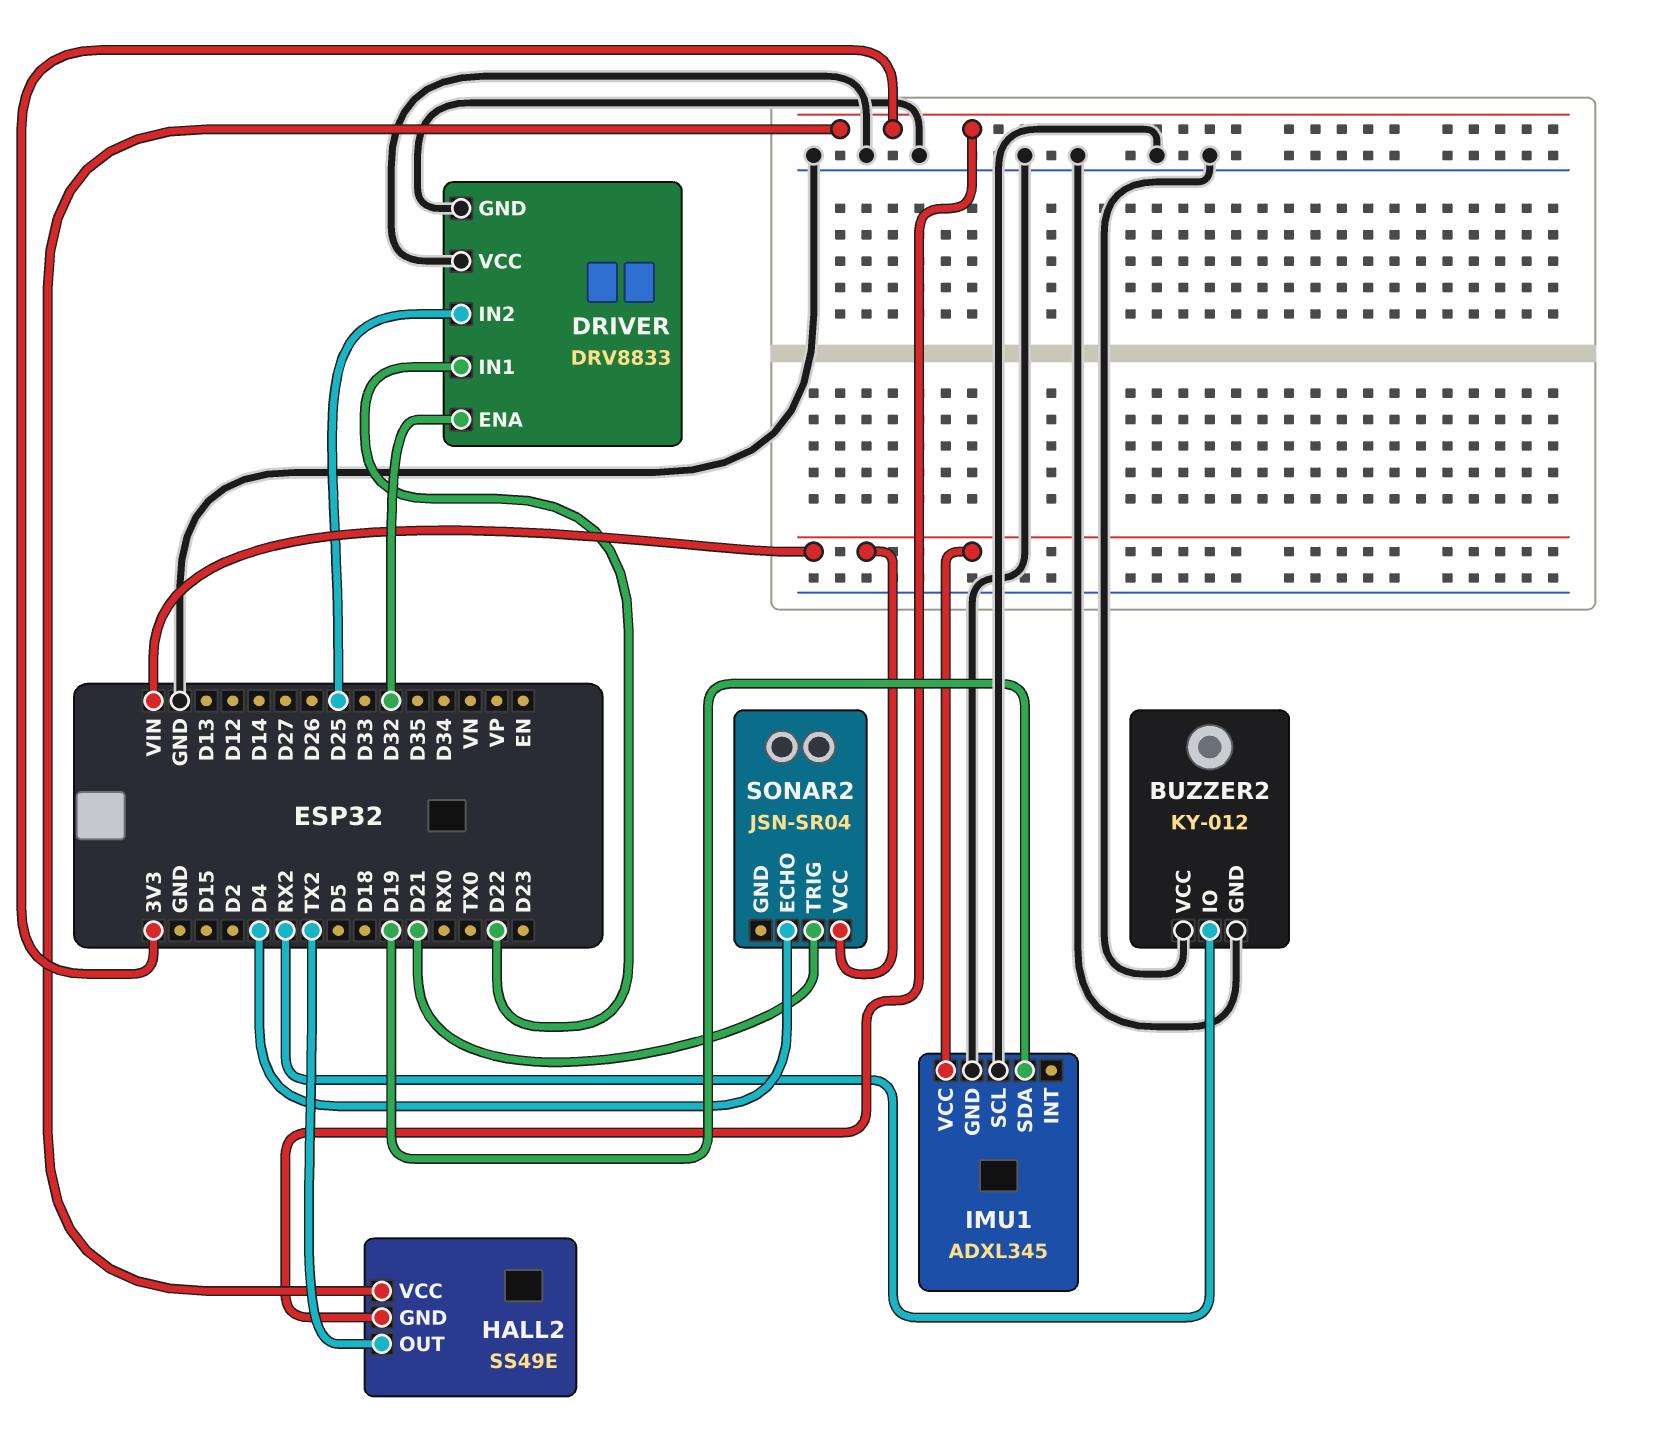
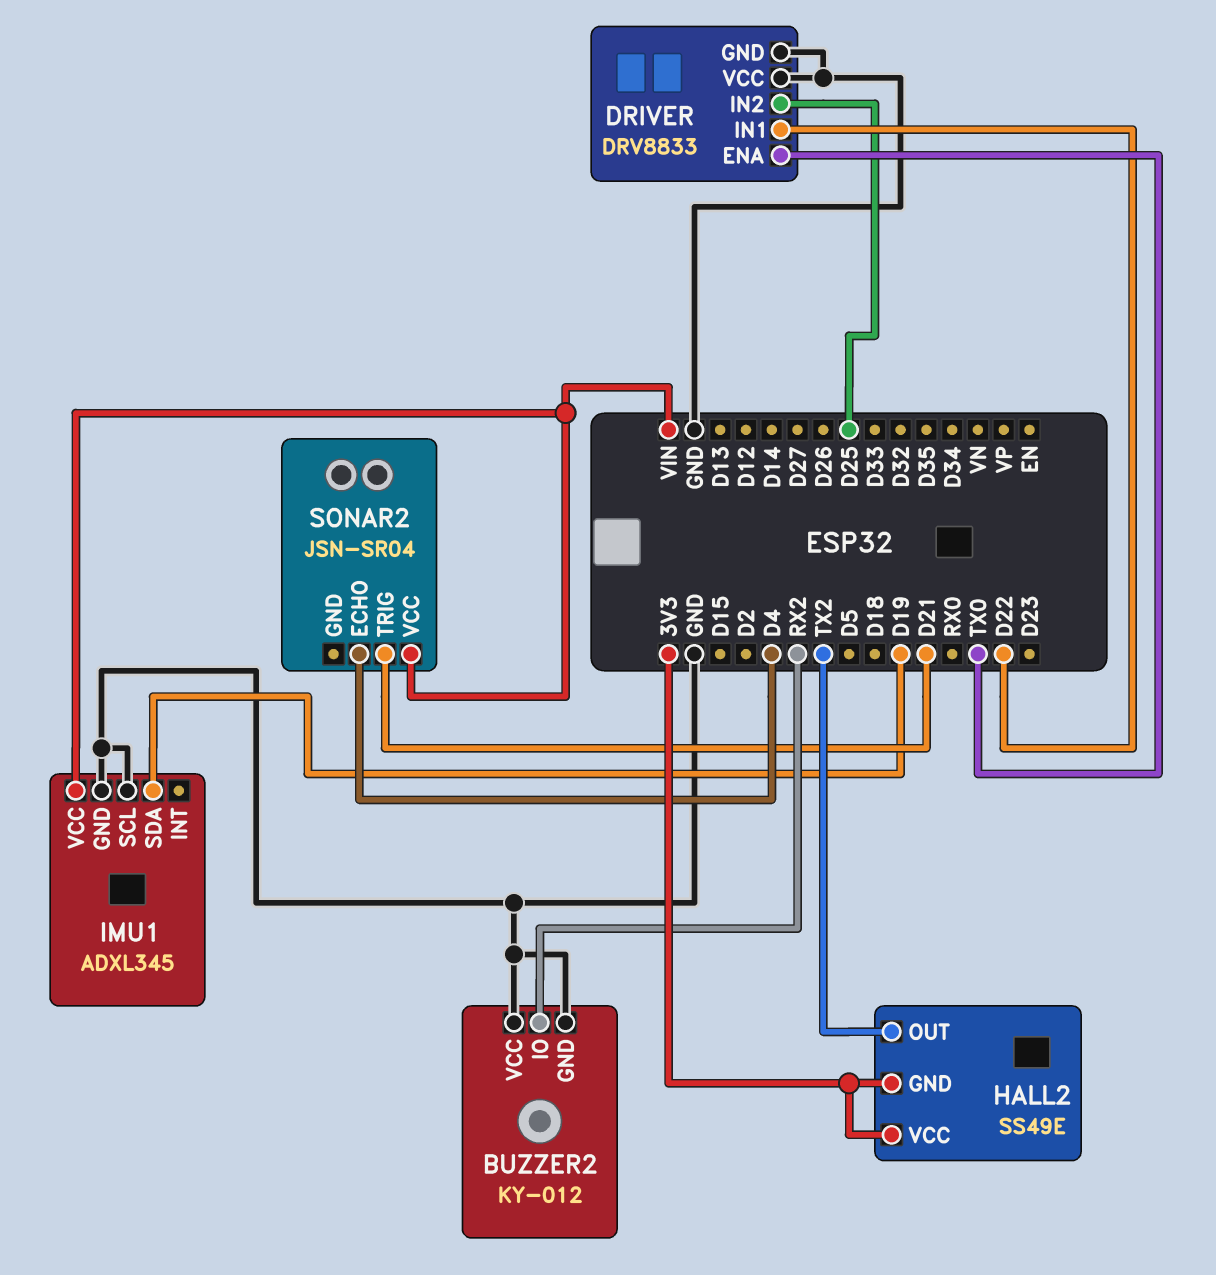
DRIVER pin ENA: D32 -> TX0

